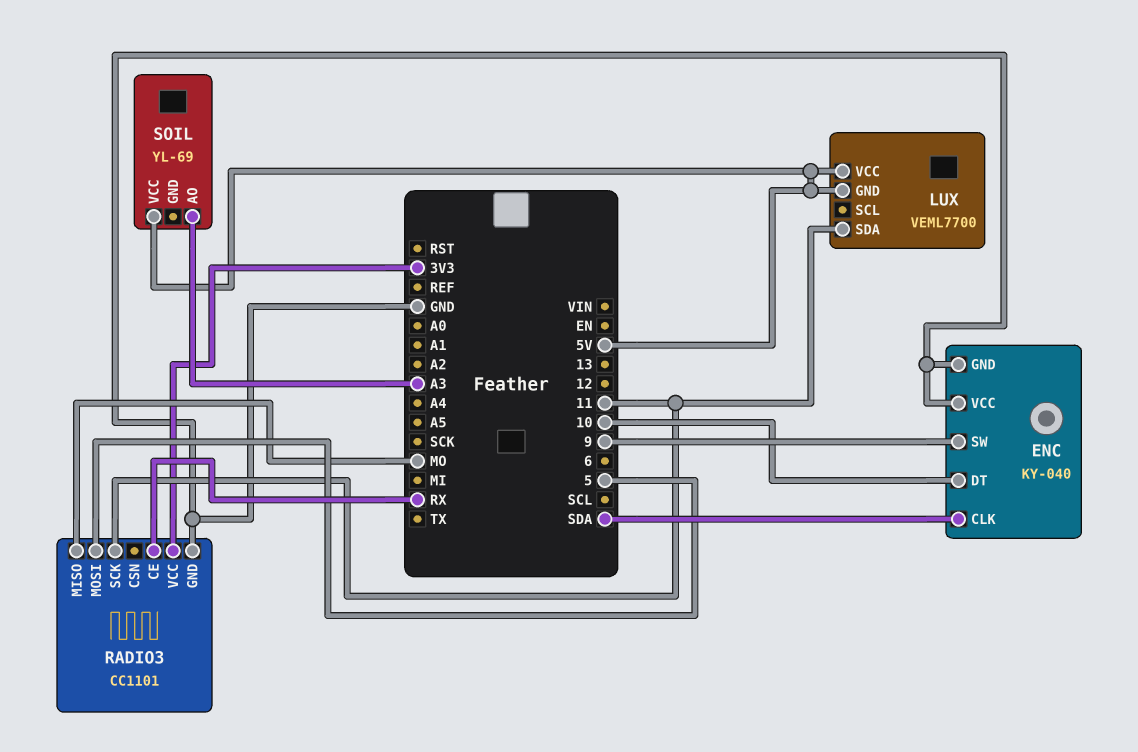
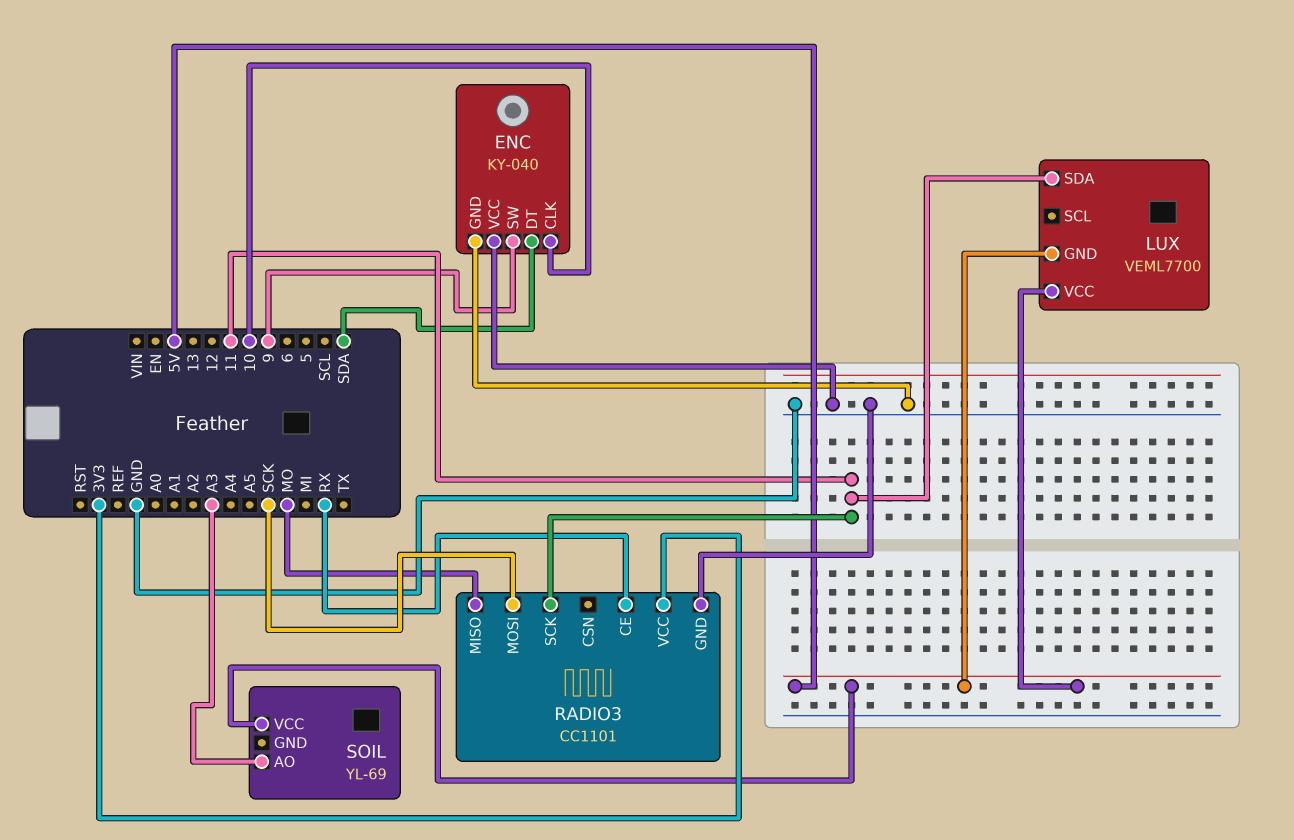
ENC pin CLK: SDA -> 10
ENC pin DT: 10 -> SDA
RADIO3 pin MOSI: 5 -> SCK

